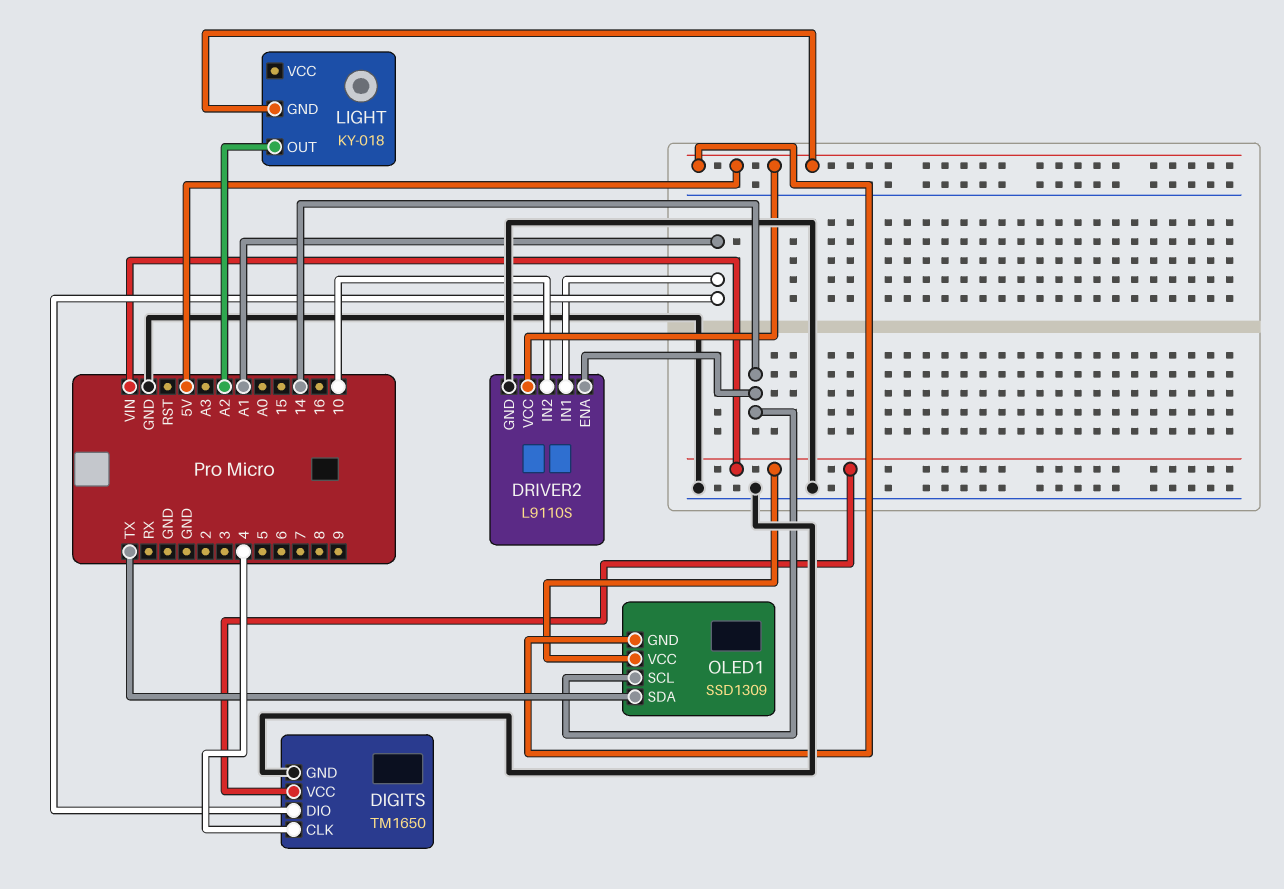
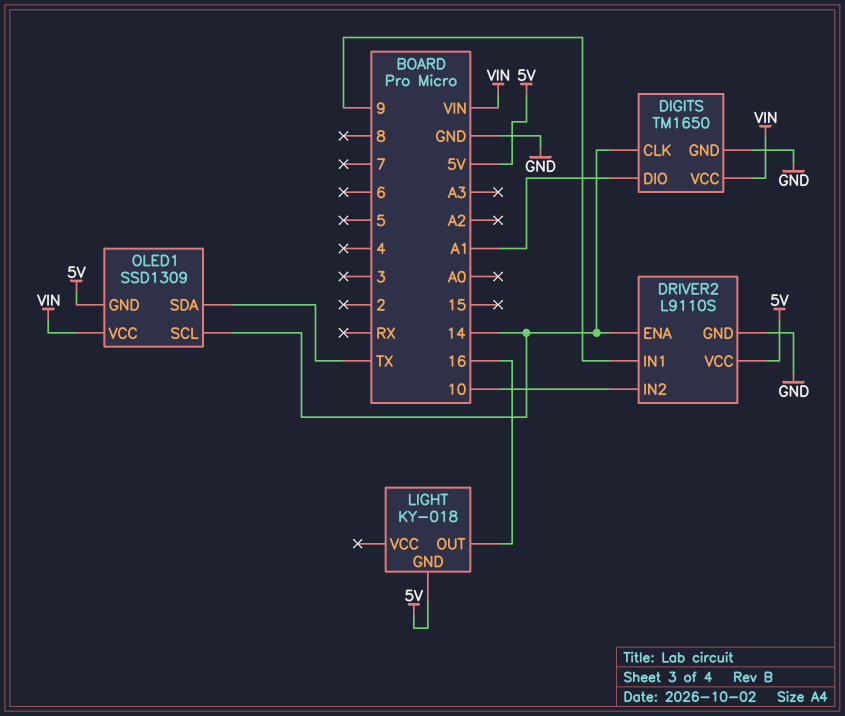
DIGITS pin CLK: 4 -> 14
DRIVER2 pin IN1: A1 -> 9
LIGHT pin OUT: A2 -> 16

